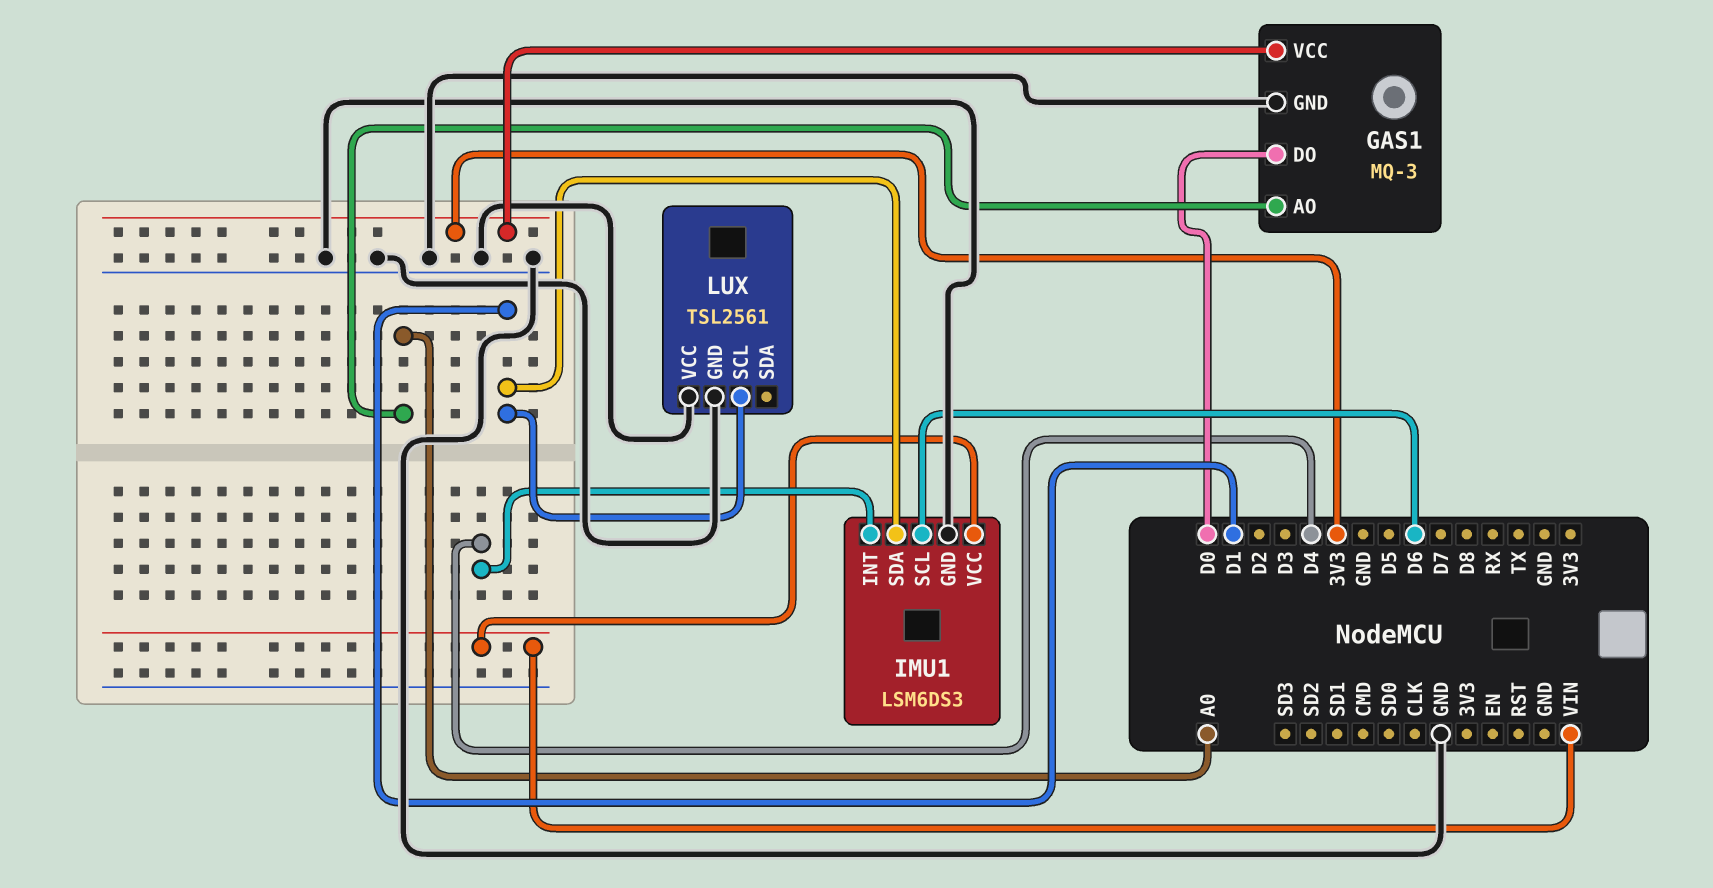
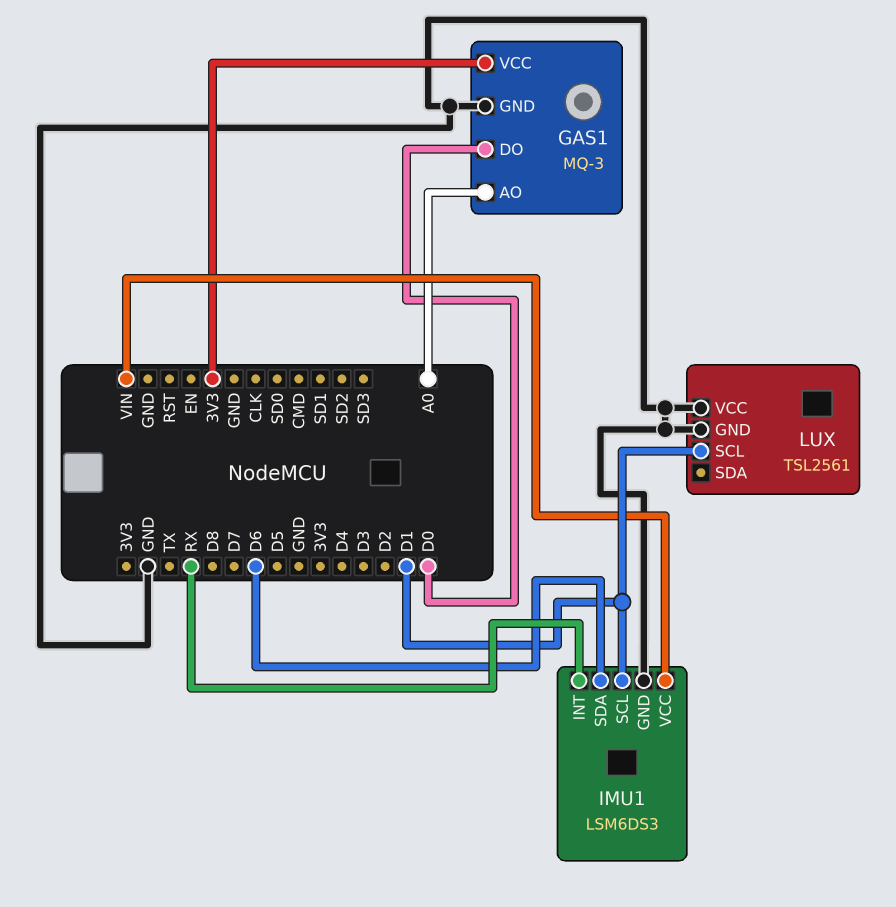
IMU1 pin INT: D4 -> RX
IMU1 pin SCL: D6 -> D1
IMU1 pin SDA: D1 -> D6

